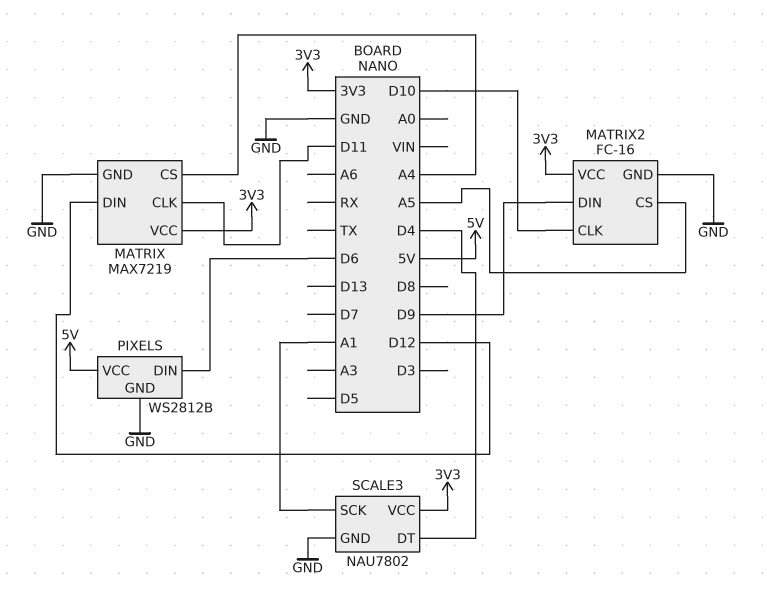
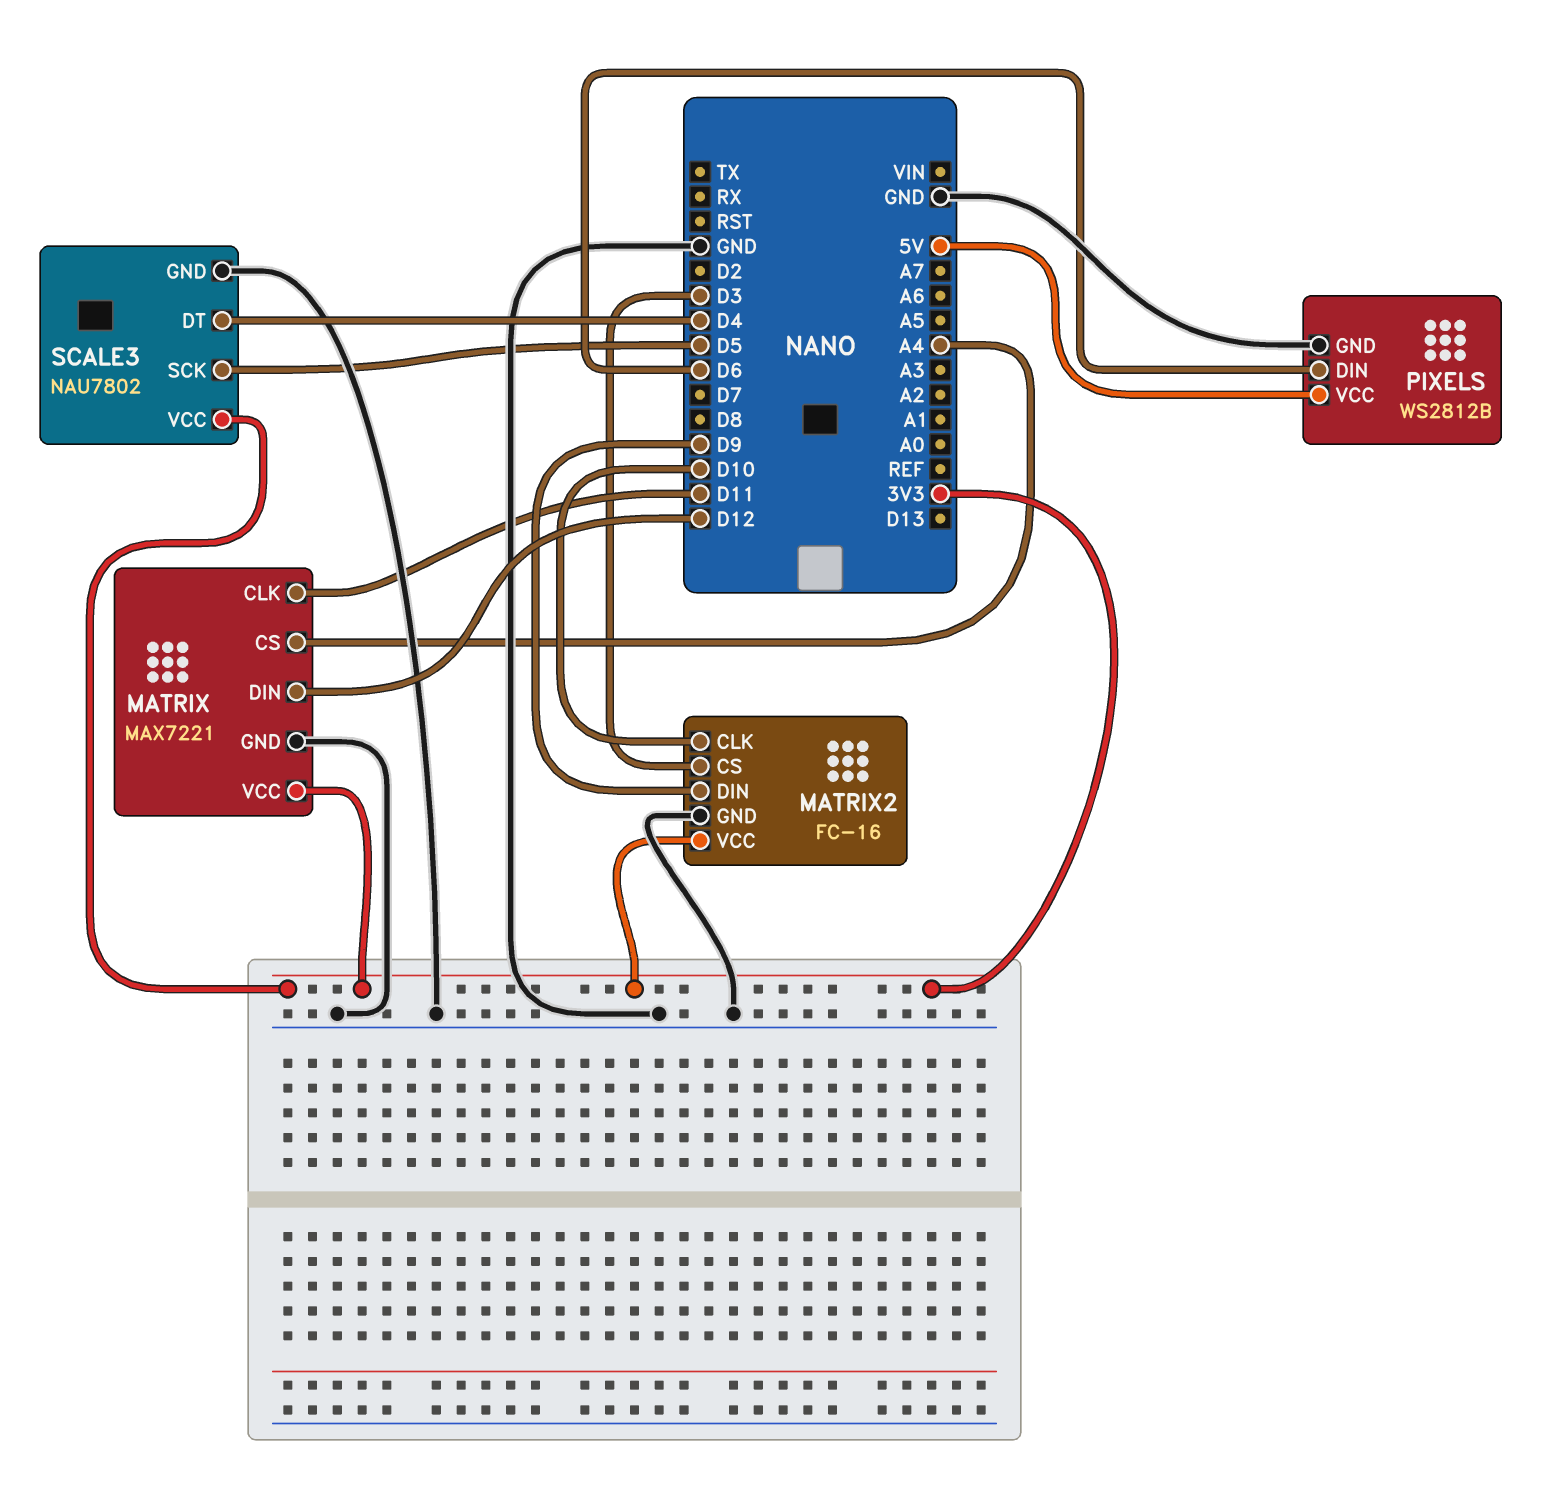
MATRIX: MAX7219 -> MAX7221
MATRIX2 pin CS: A5 -> D3
SCALE3 pin SCK: A1 -> D5

